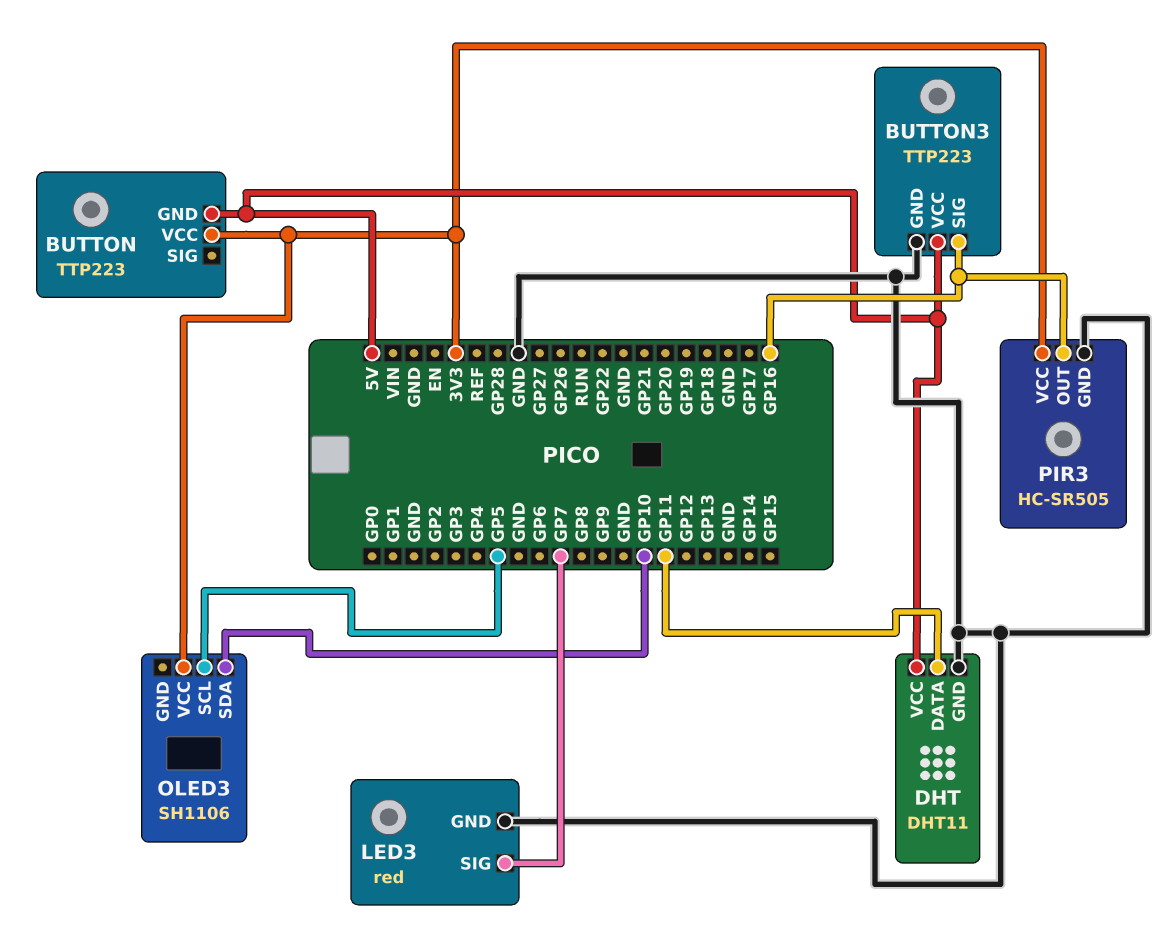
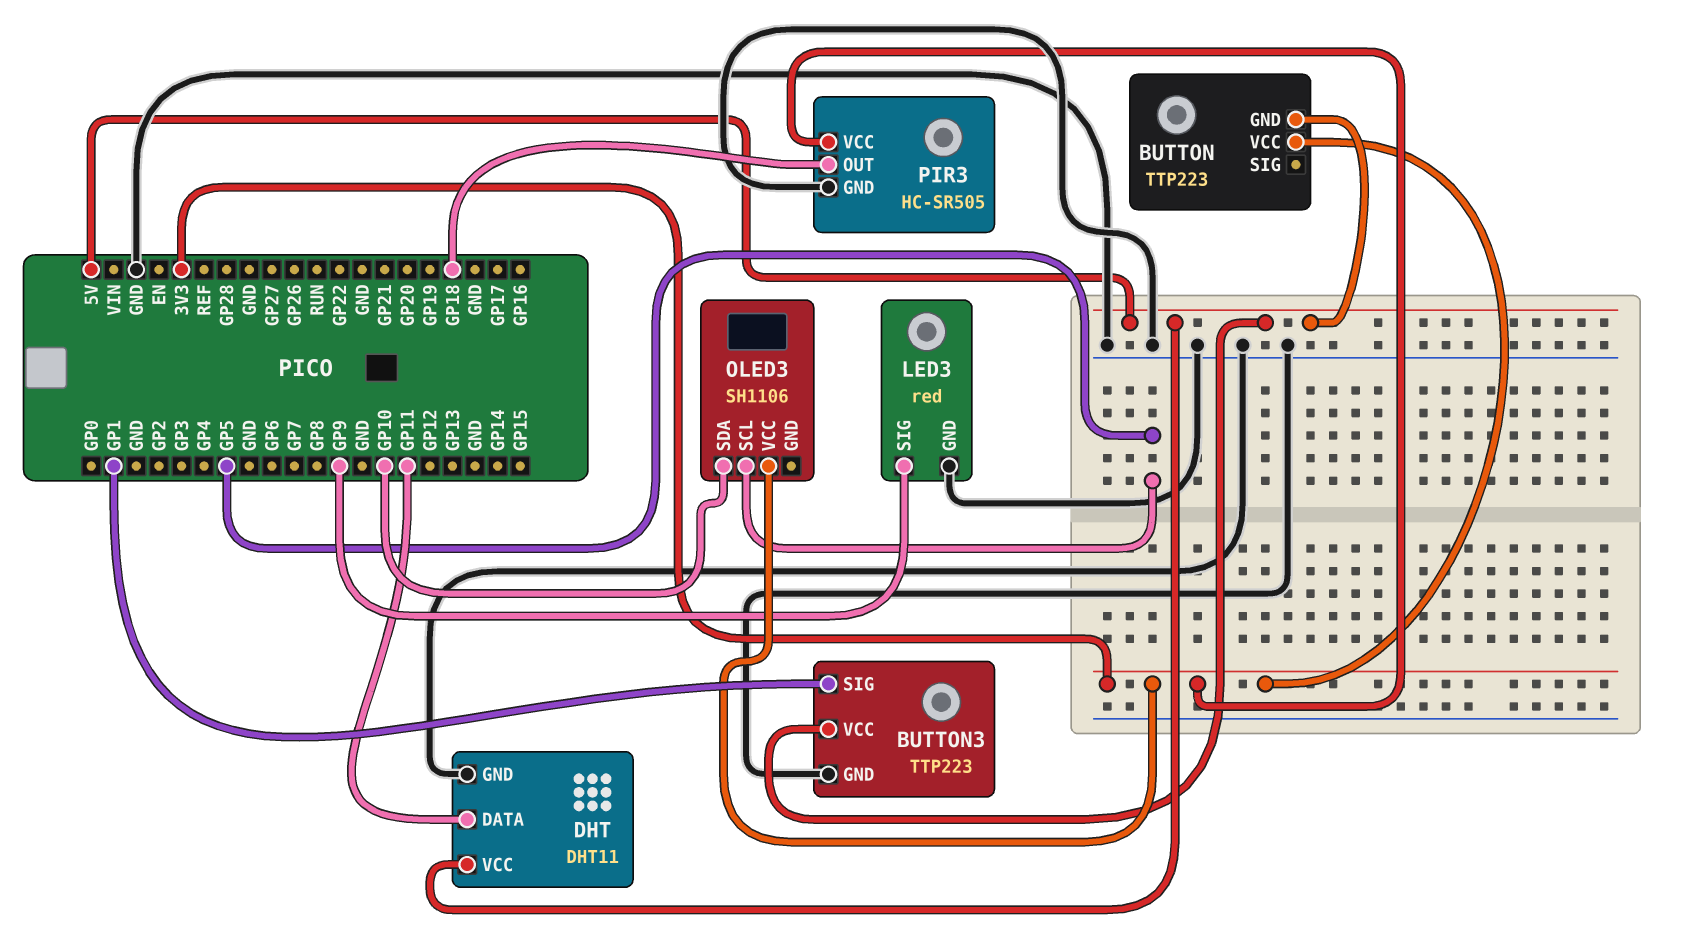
BUTTON3 pin SIG: GP16 -> GP1
LED3 pin SIG: GP7 -> GP9
PIR3 pin OUT: GP16 -> GP18

